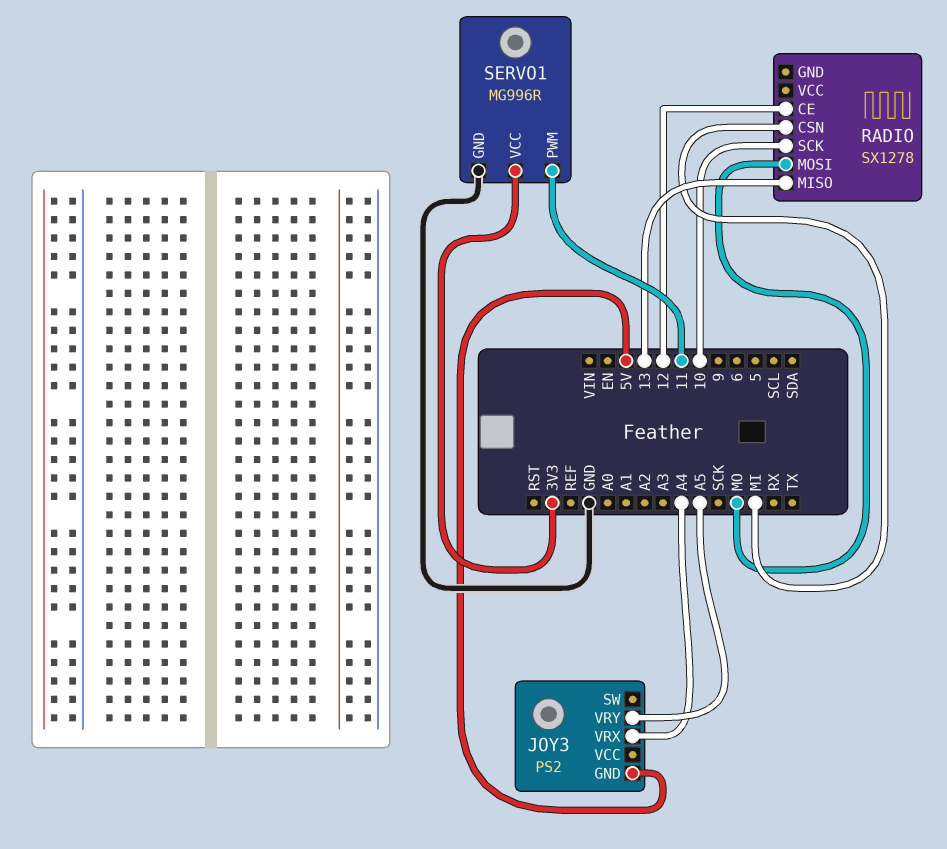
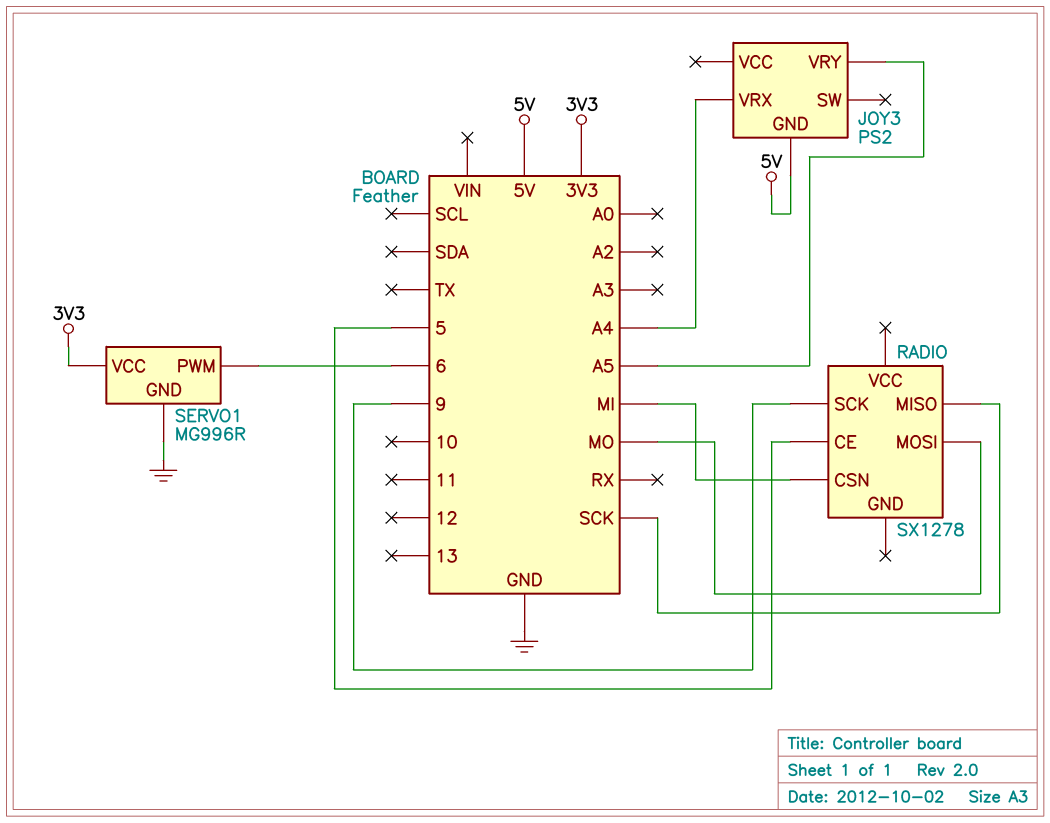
RADIO pin CE: 12 -> 5
RADIO pin MISO: 13 -> SCK
RADIO pin SCK: 10 -> 9
SERVO1 pin PWM: 11 -> 6

